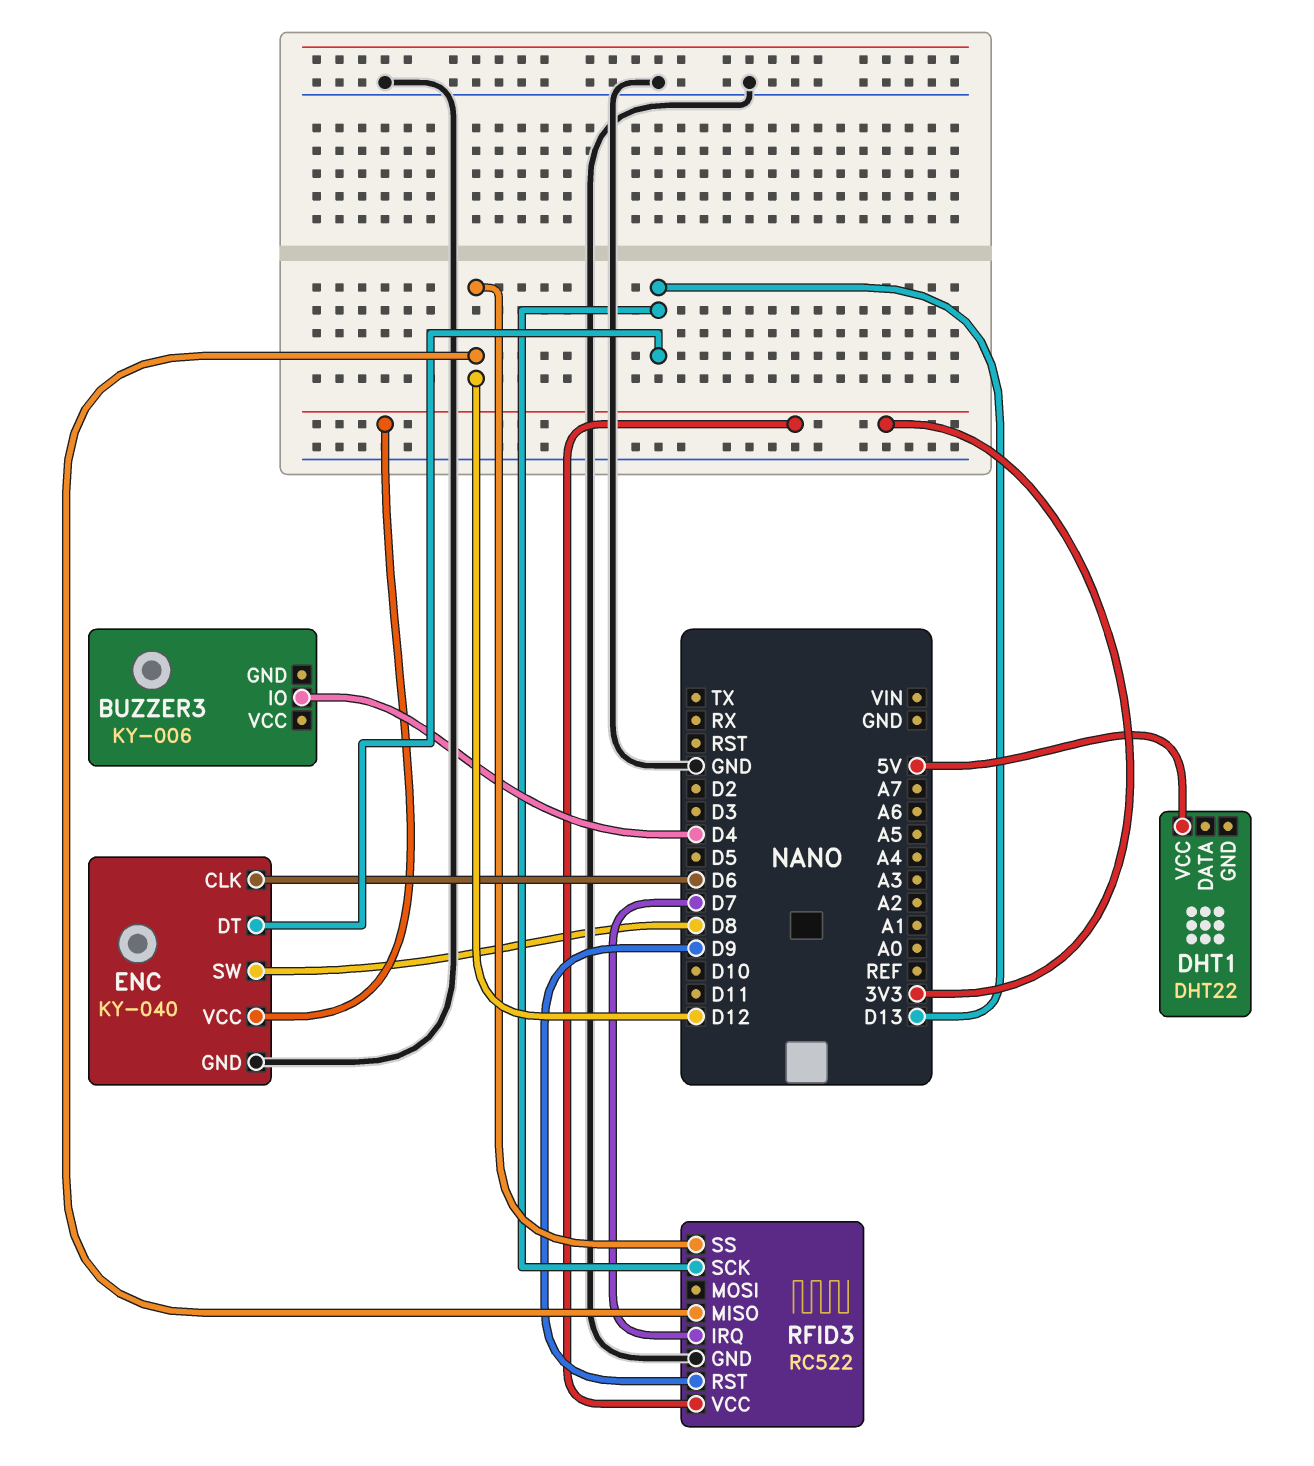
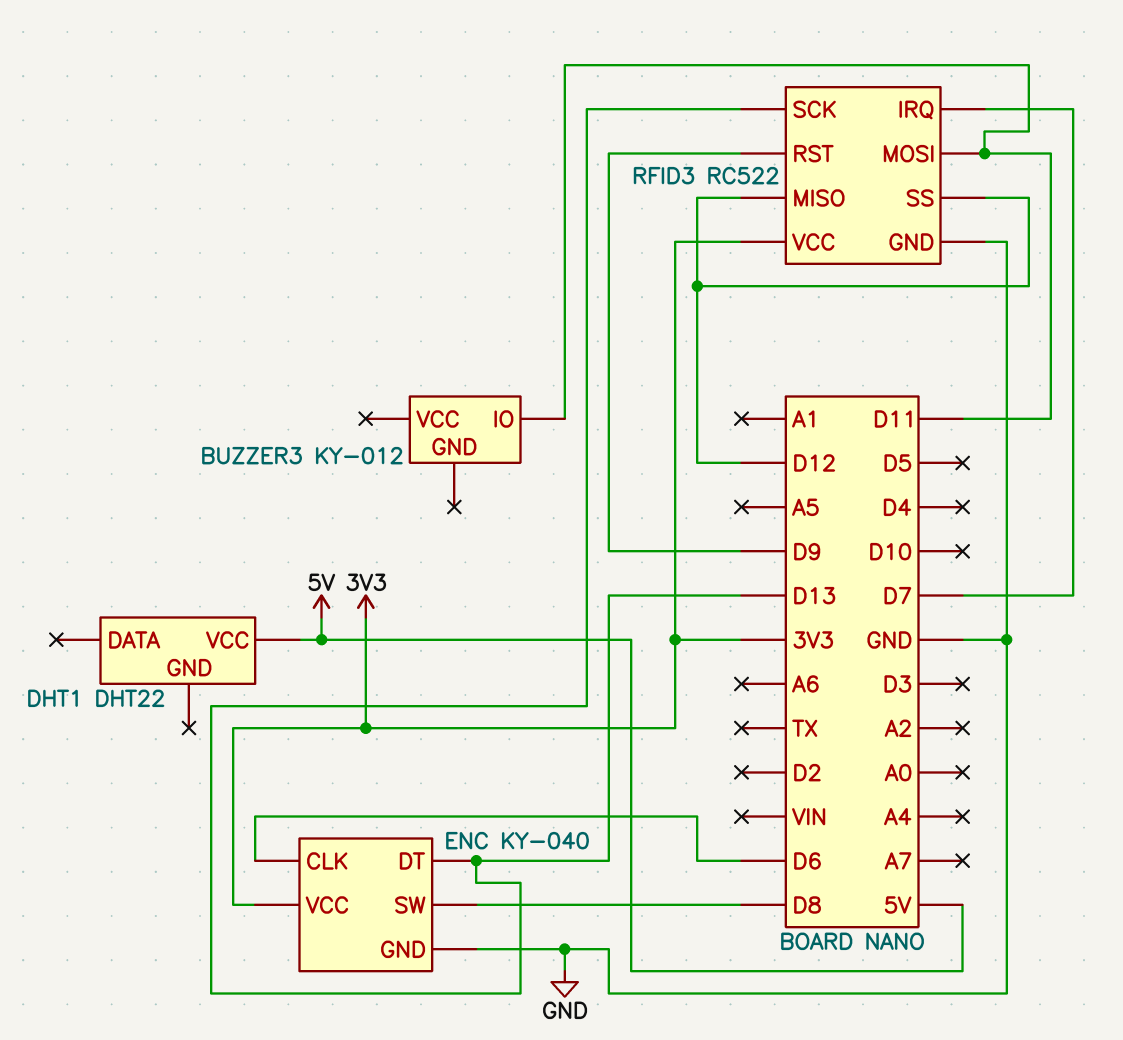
BUZZER3: KY-006 -> KY-012
BUZZER3 pin IO: D4 -> D11
RFID3 pin MOSI: none -> D11

